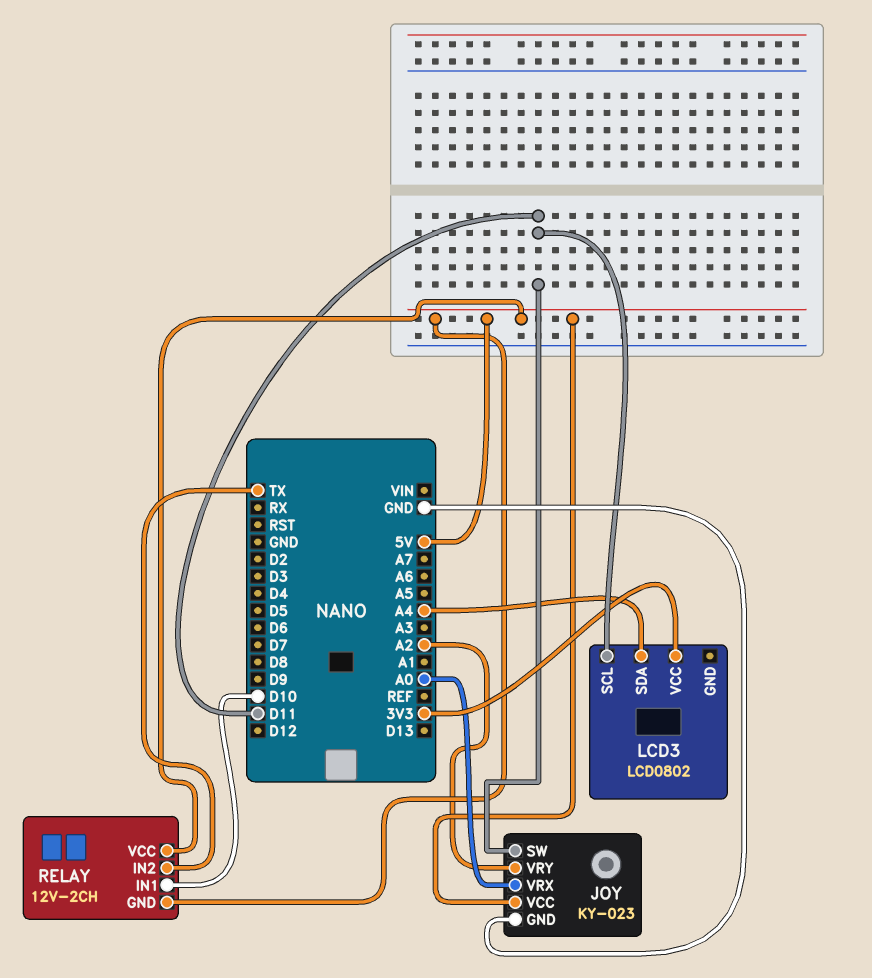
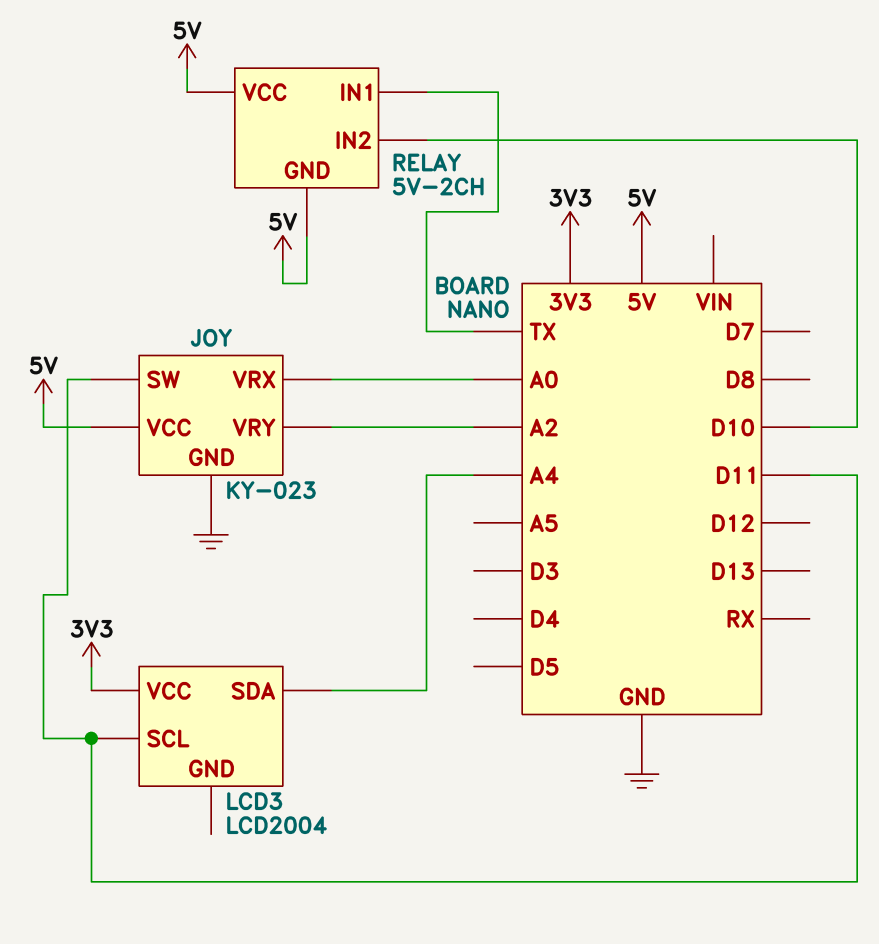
LCD3: LCD0802 -> LCD2004
RELAY: 12V-2CH -> 5V-2CH
RELAY pin IN1: D10 -> TX
RELAY pin IN2: TX -> D10

